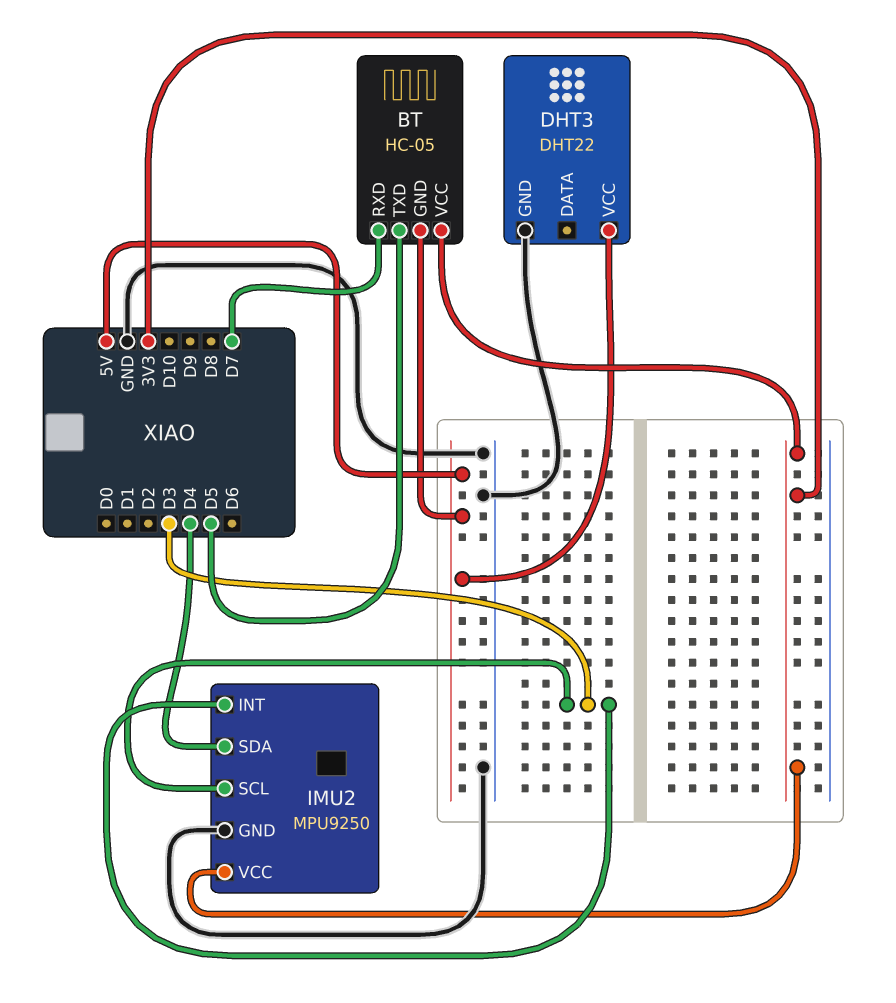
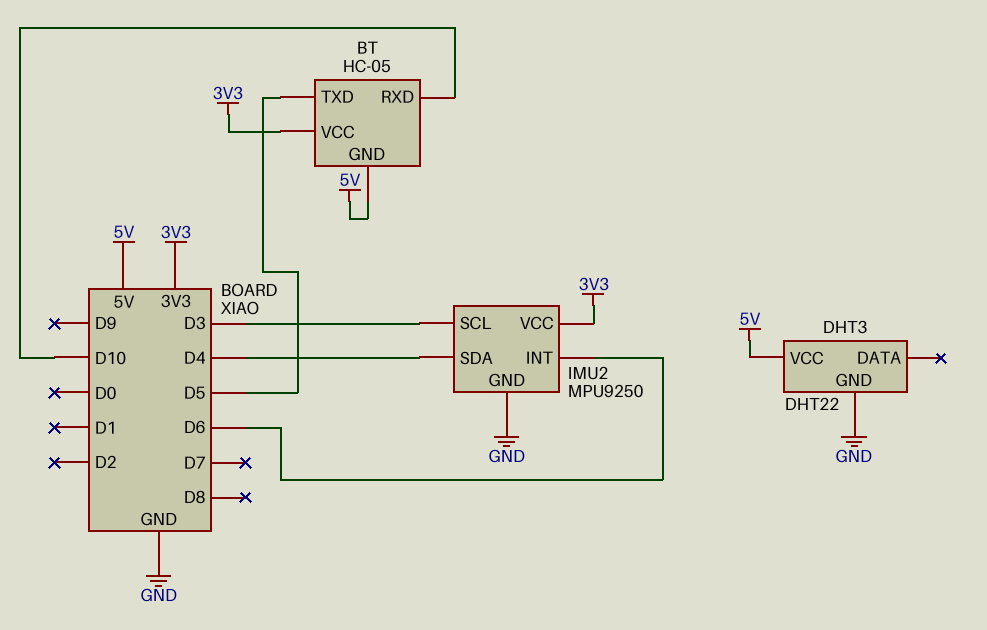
BT pin RXD: D7 -> D10
IMU2 pin INT: D3 -> D6

